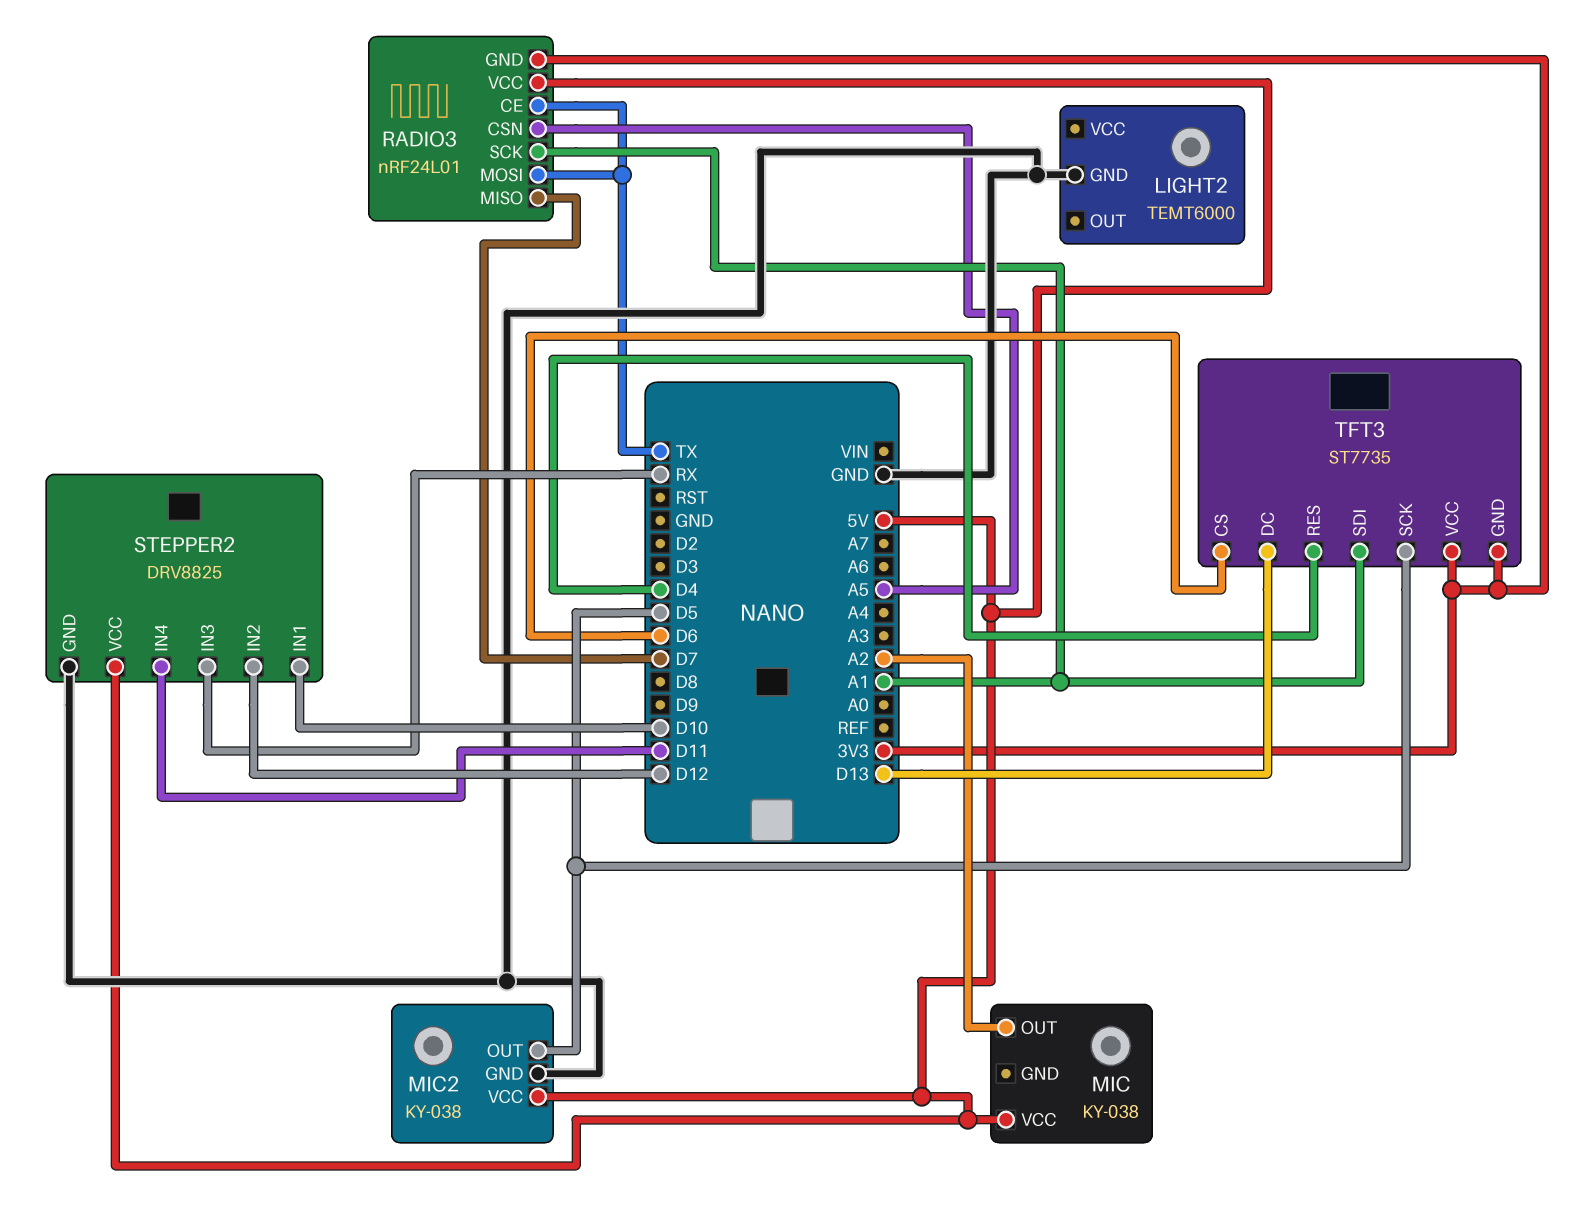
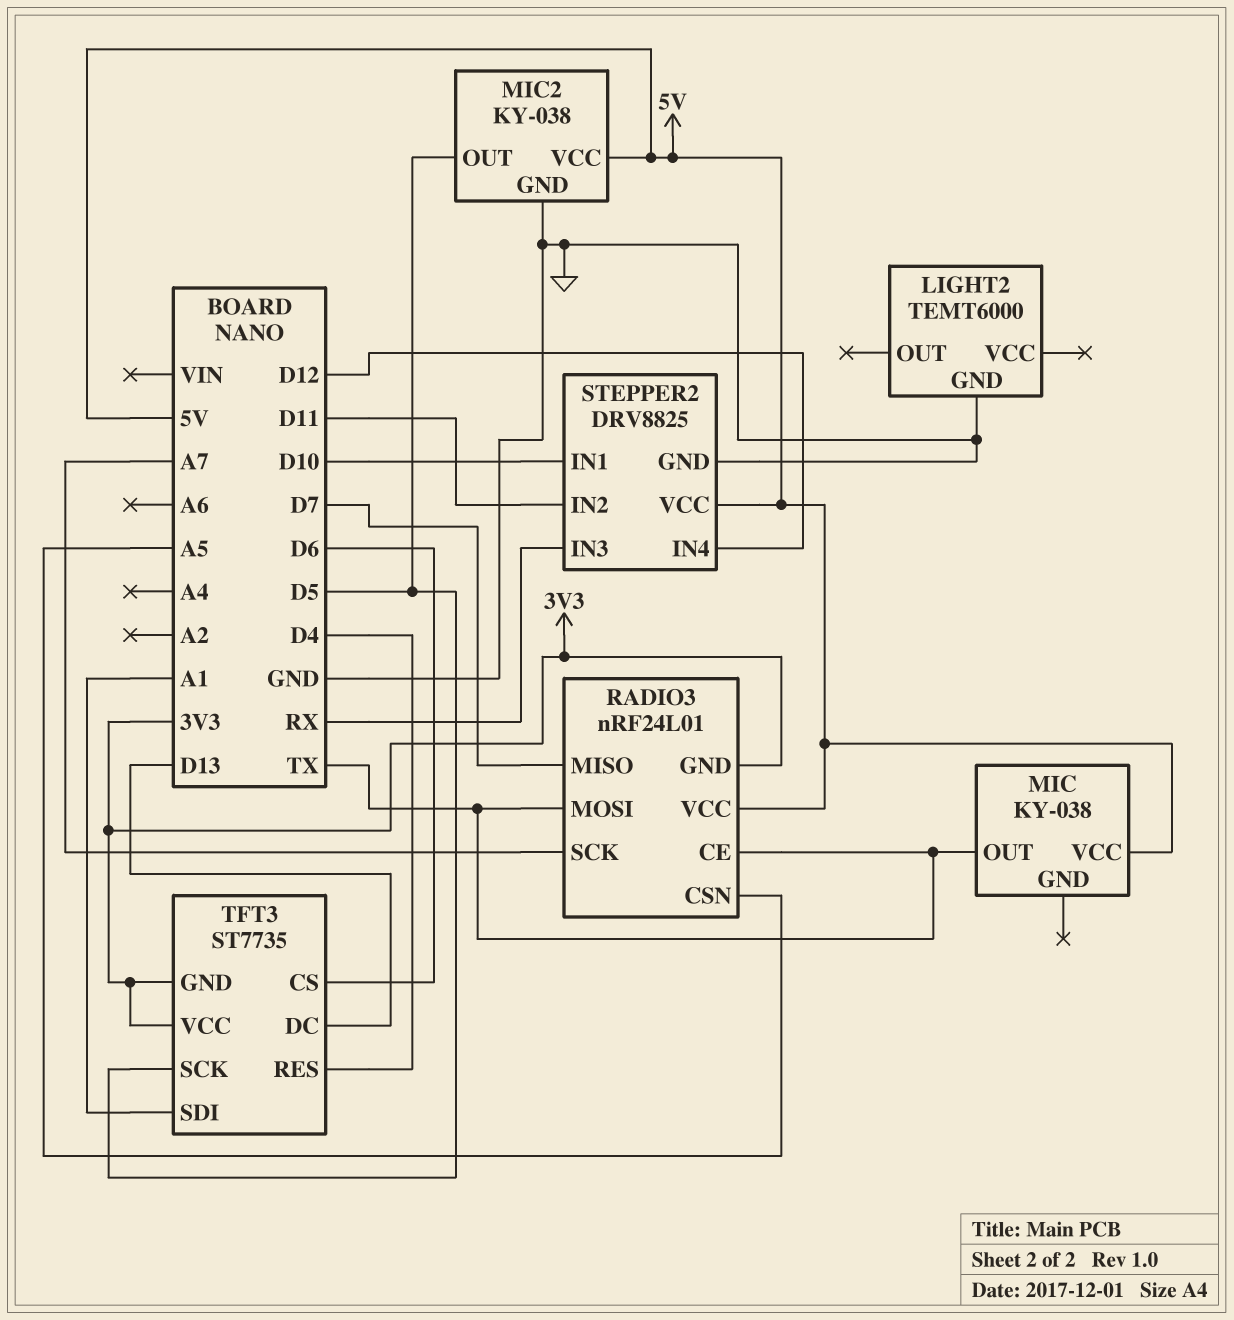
MIC pin OUT: A2 -> TX
RADIO3 pin SCK: A1 -> A7
STEPPER2 pin IN2: D12 -> D11
STEPPER2 pin IN4: D11 -> D12

